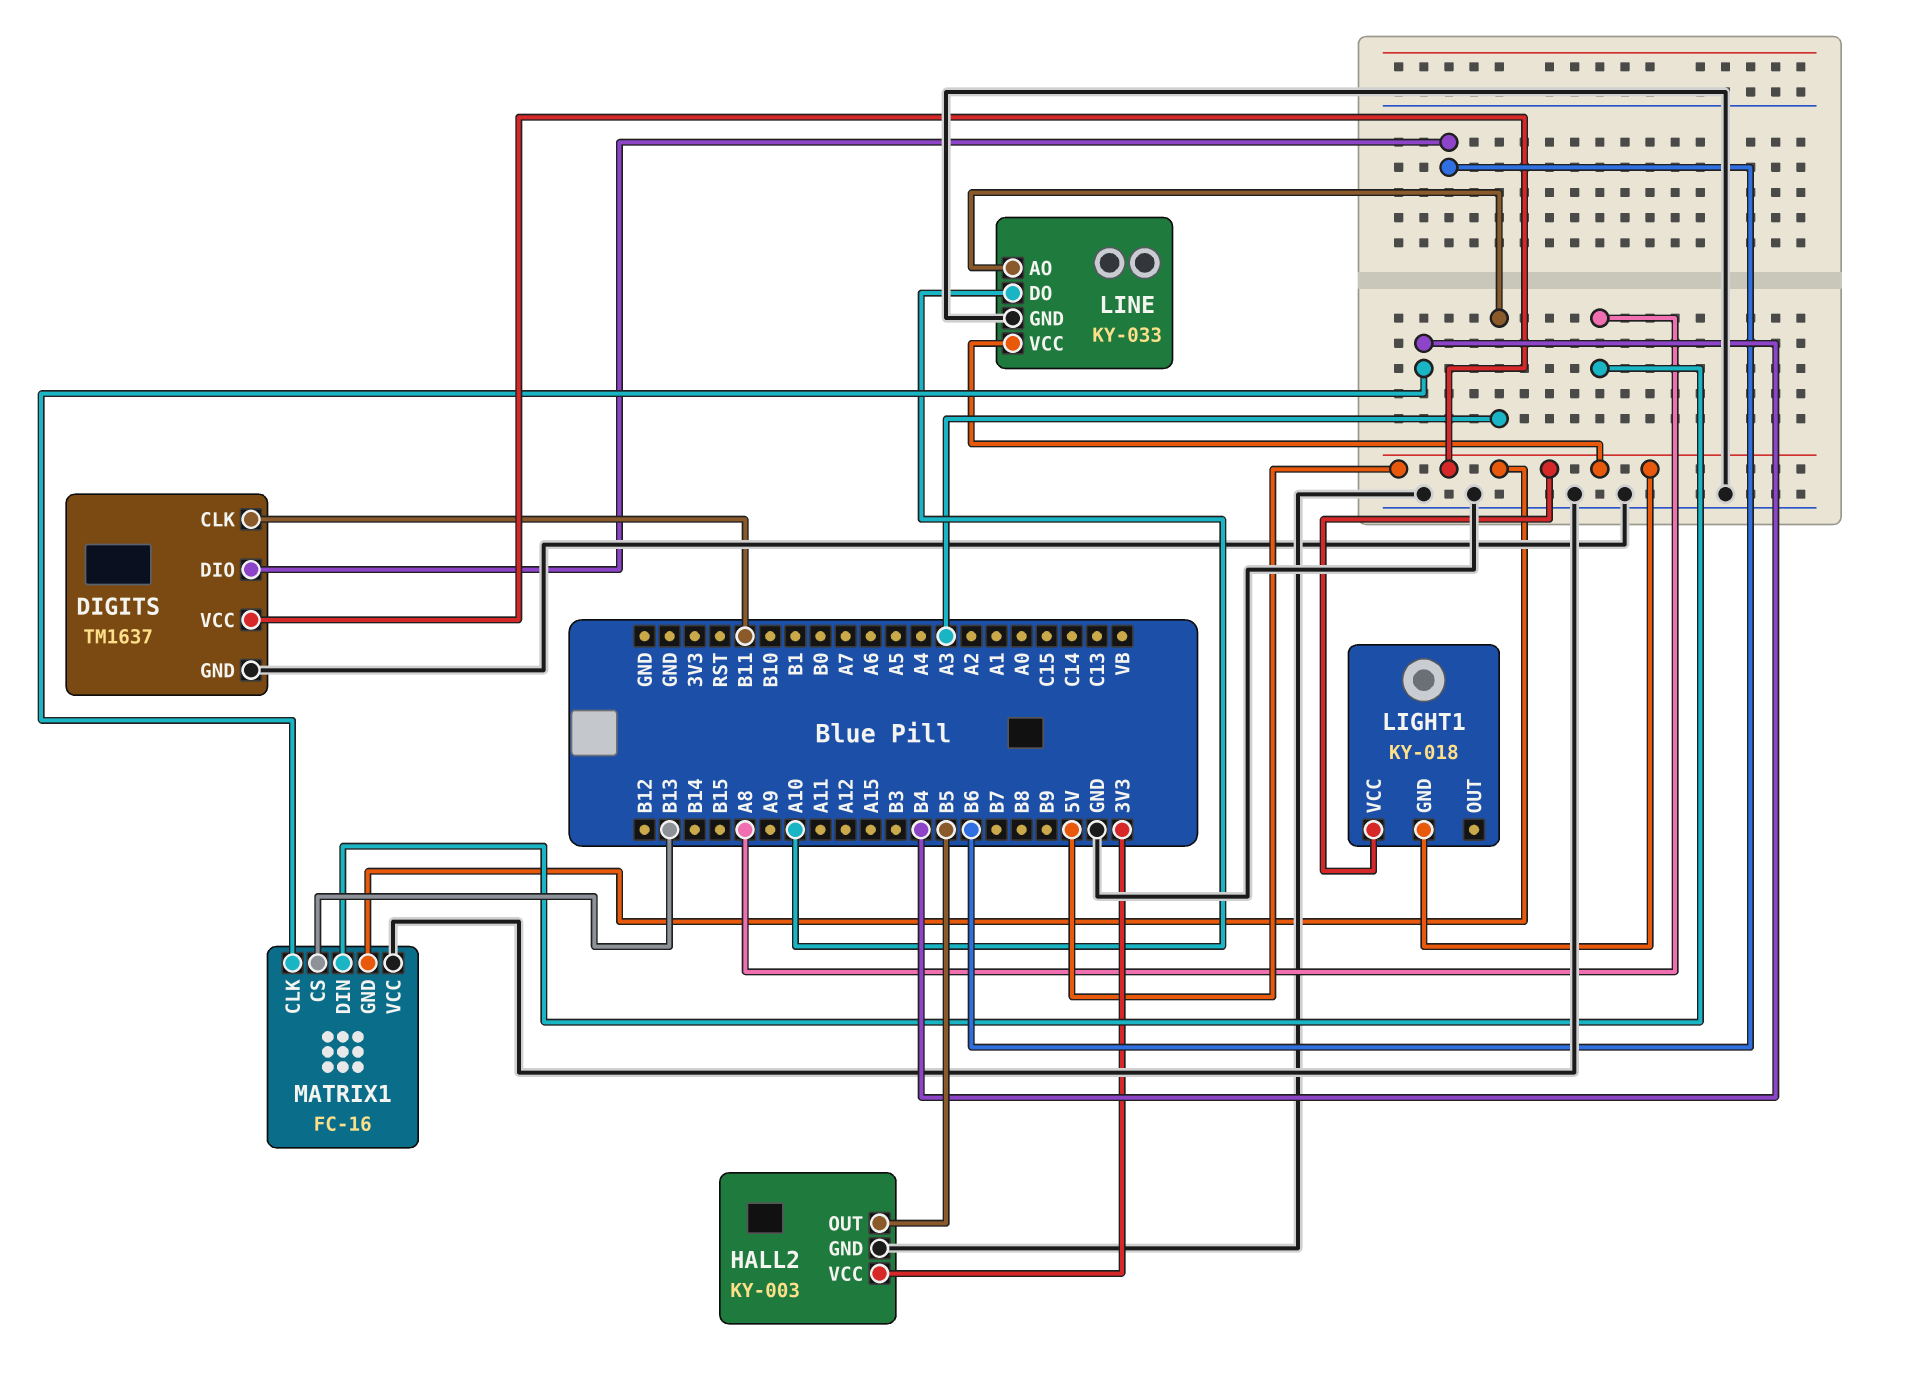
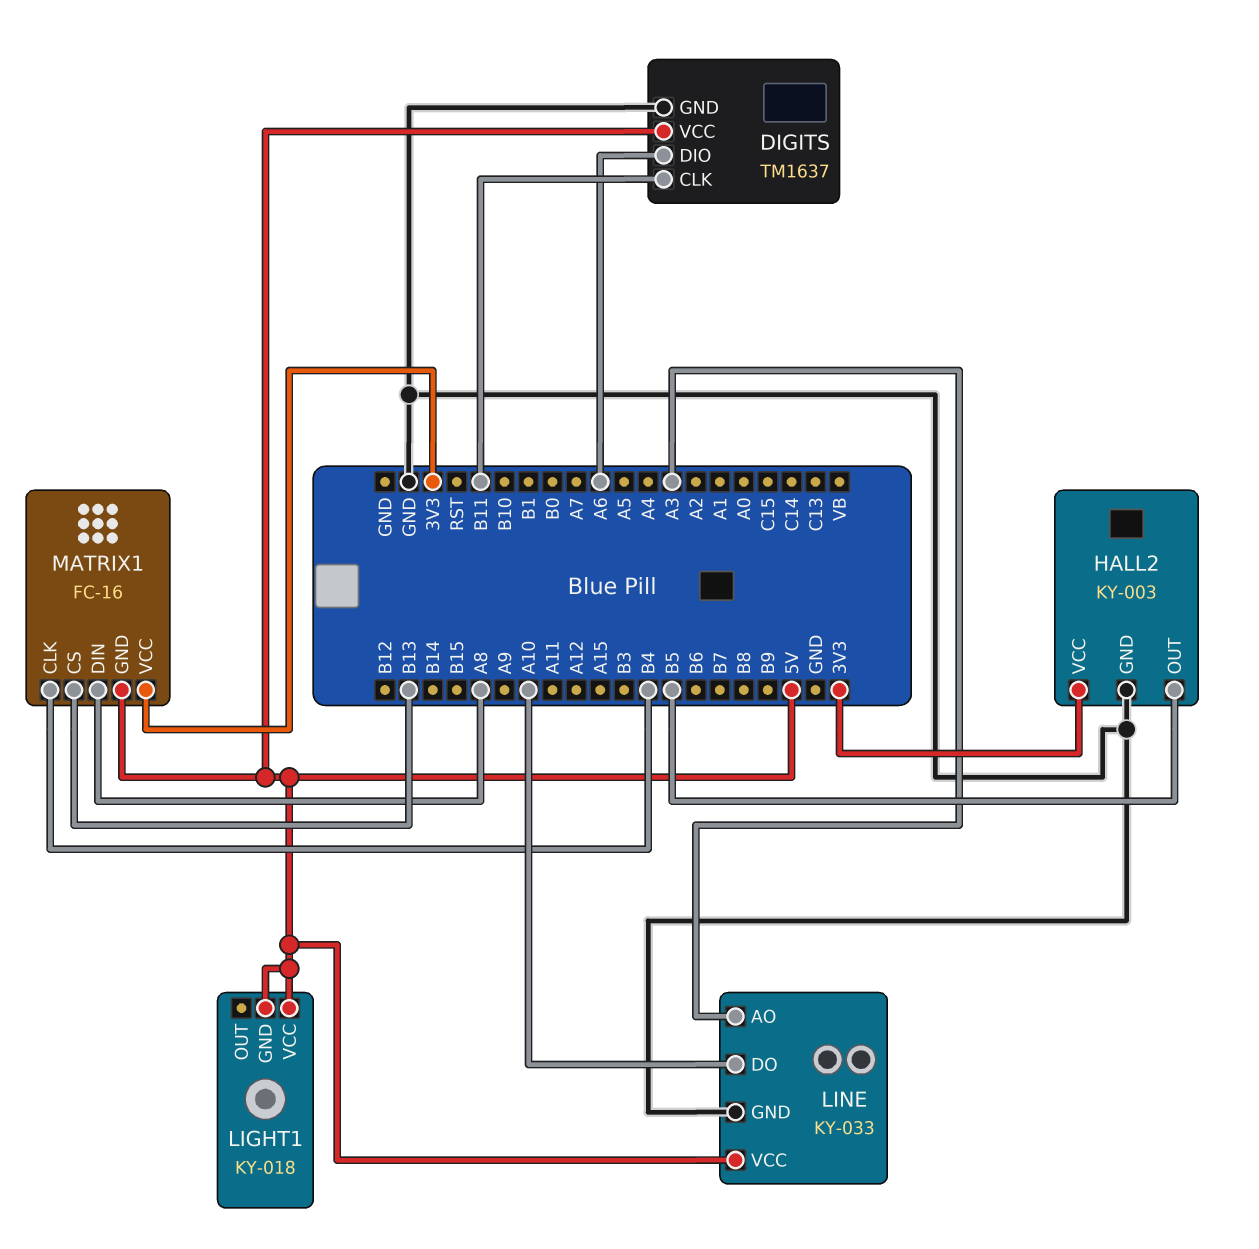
DIGITS pin DIO: B6 -> A6
MATRIX1 pin VCC: GND -> 3V3

